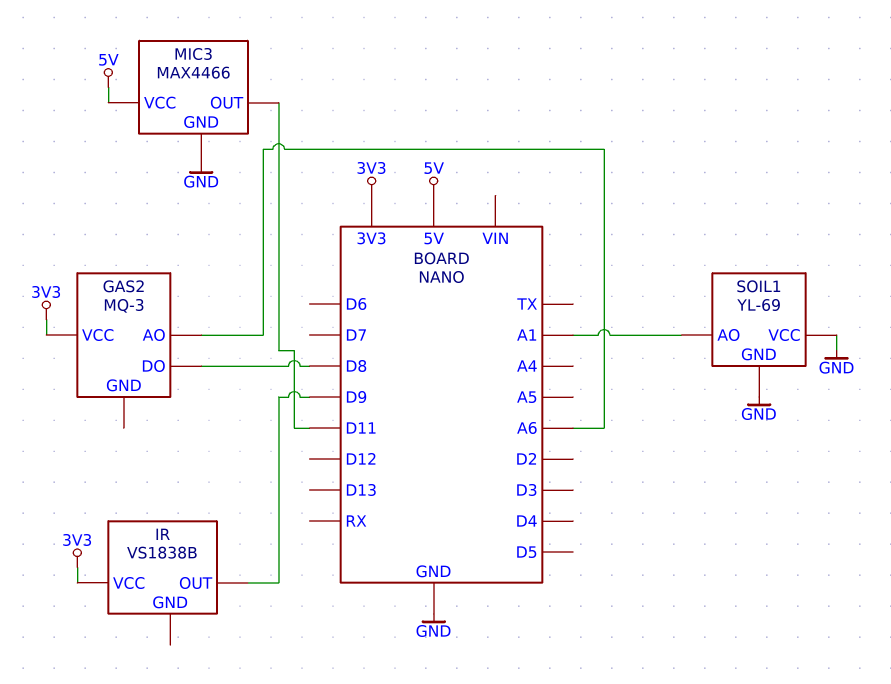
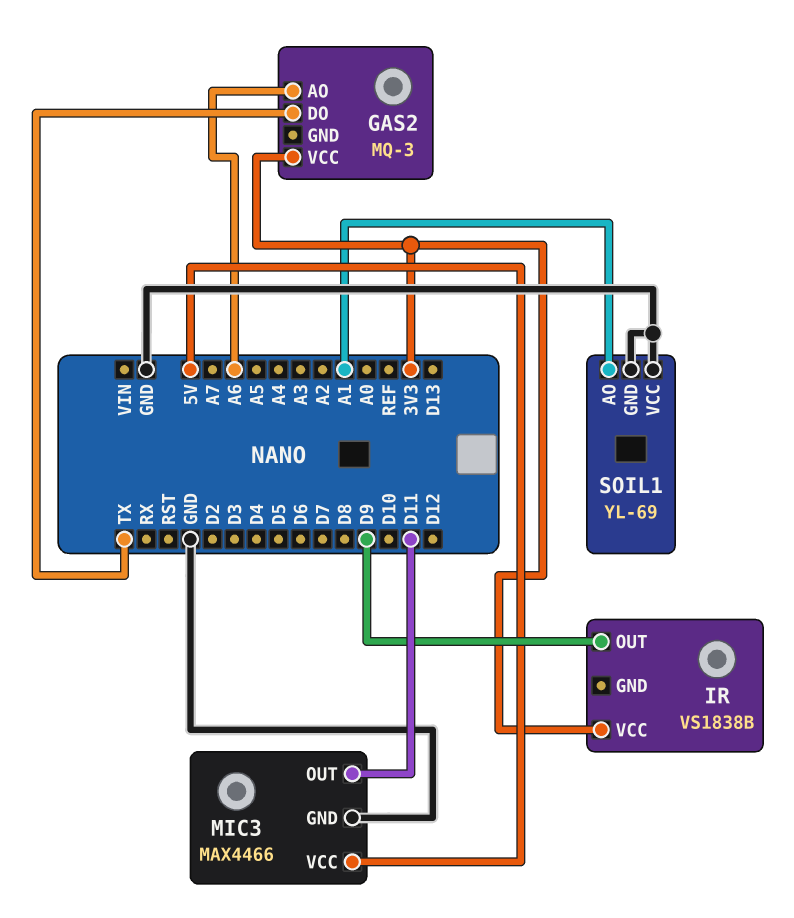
GAS2 pin DO: D8 -> TX

